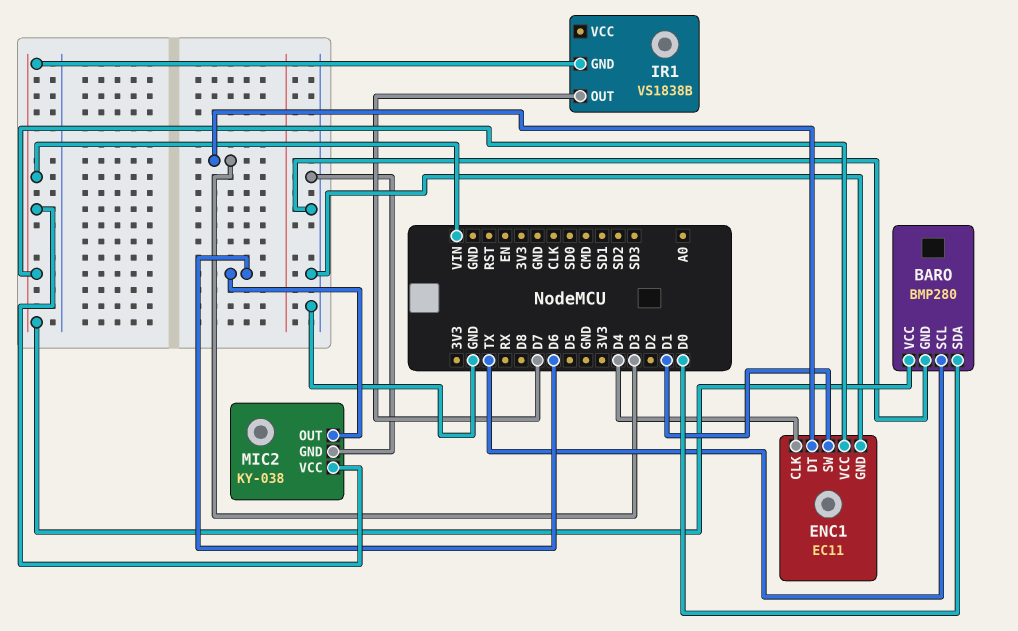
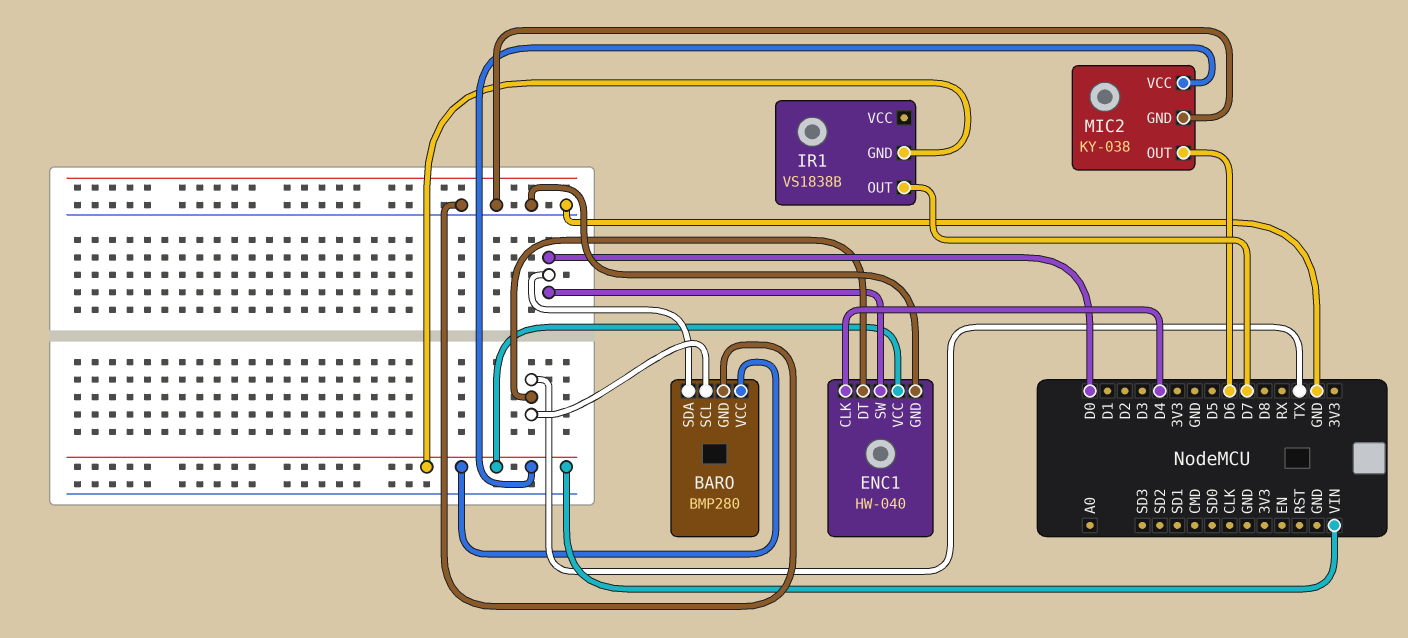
ENC1: EC11 -> HW-040
ENC1 pin DT: D3 -> TX
ENC1 pin SW: D1 -> D0

